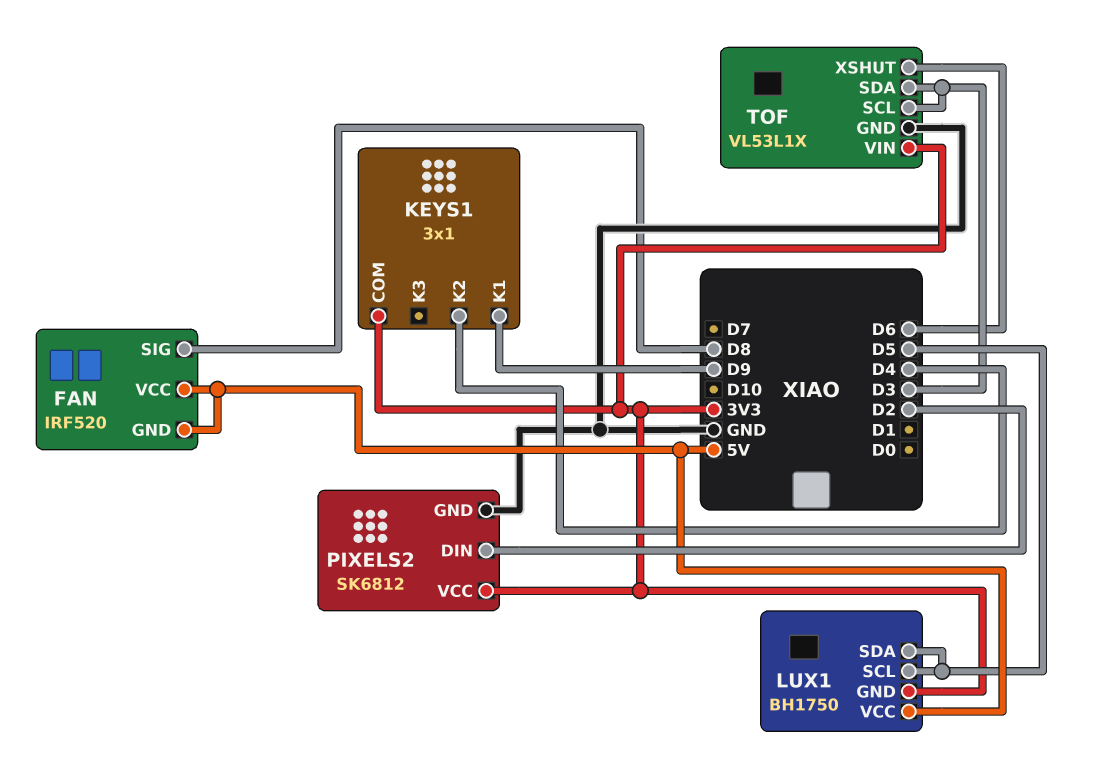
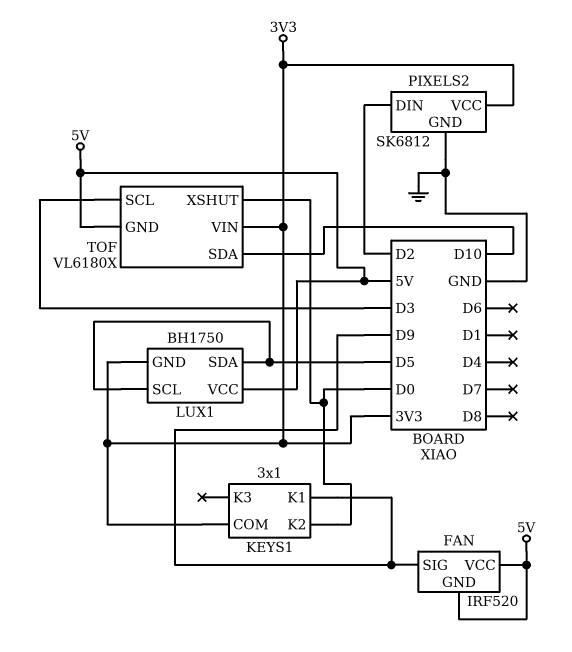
FAN pin SIG: D8 -> D9
KEYS1 pin K2: D4 -> D0
TOF: VL53L1X -> VL6180X
TOF pin GND: GND -> 5V
TOF pin SDA: D3 -> D10
TOF pin XSHUT: D6 -> D0

